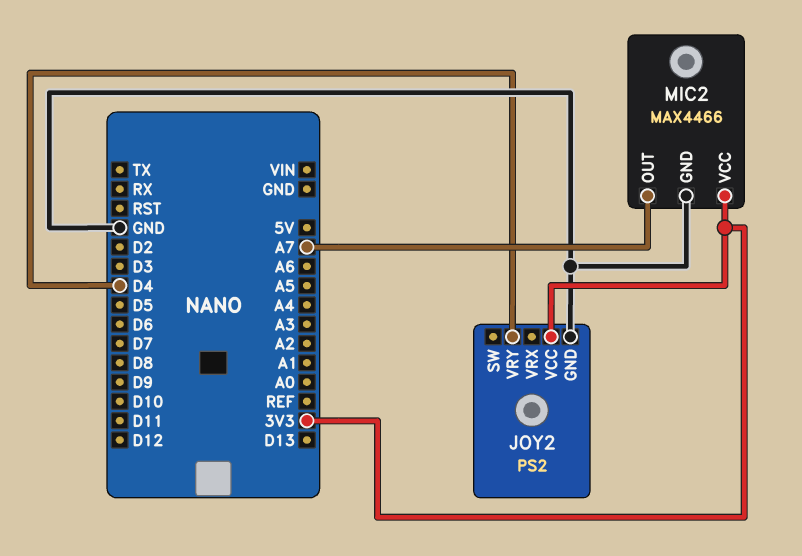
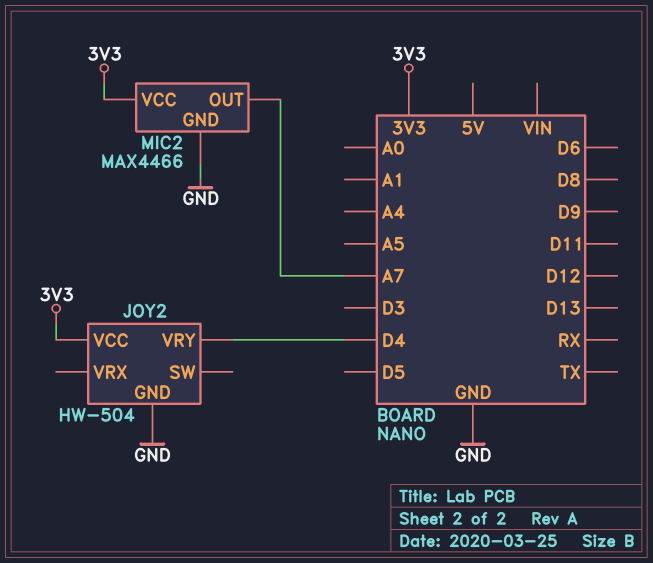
JOY2: PS2 -> HW-504

